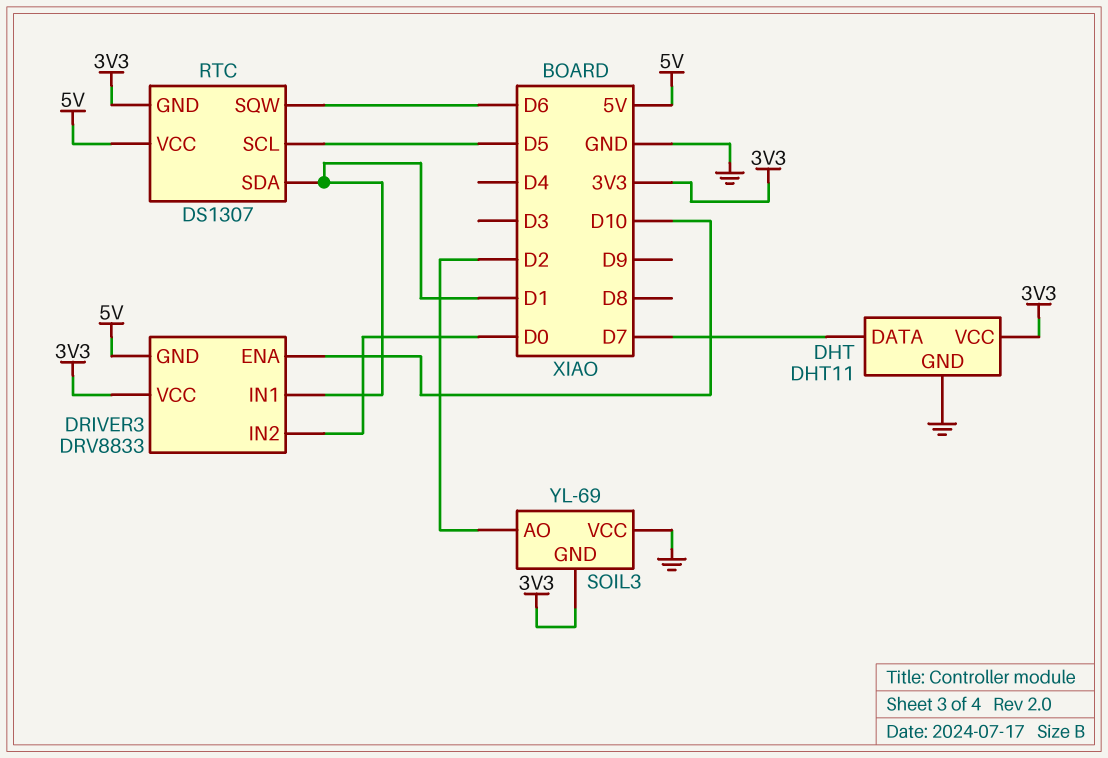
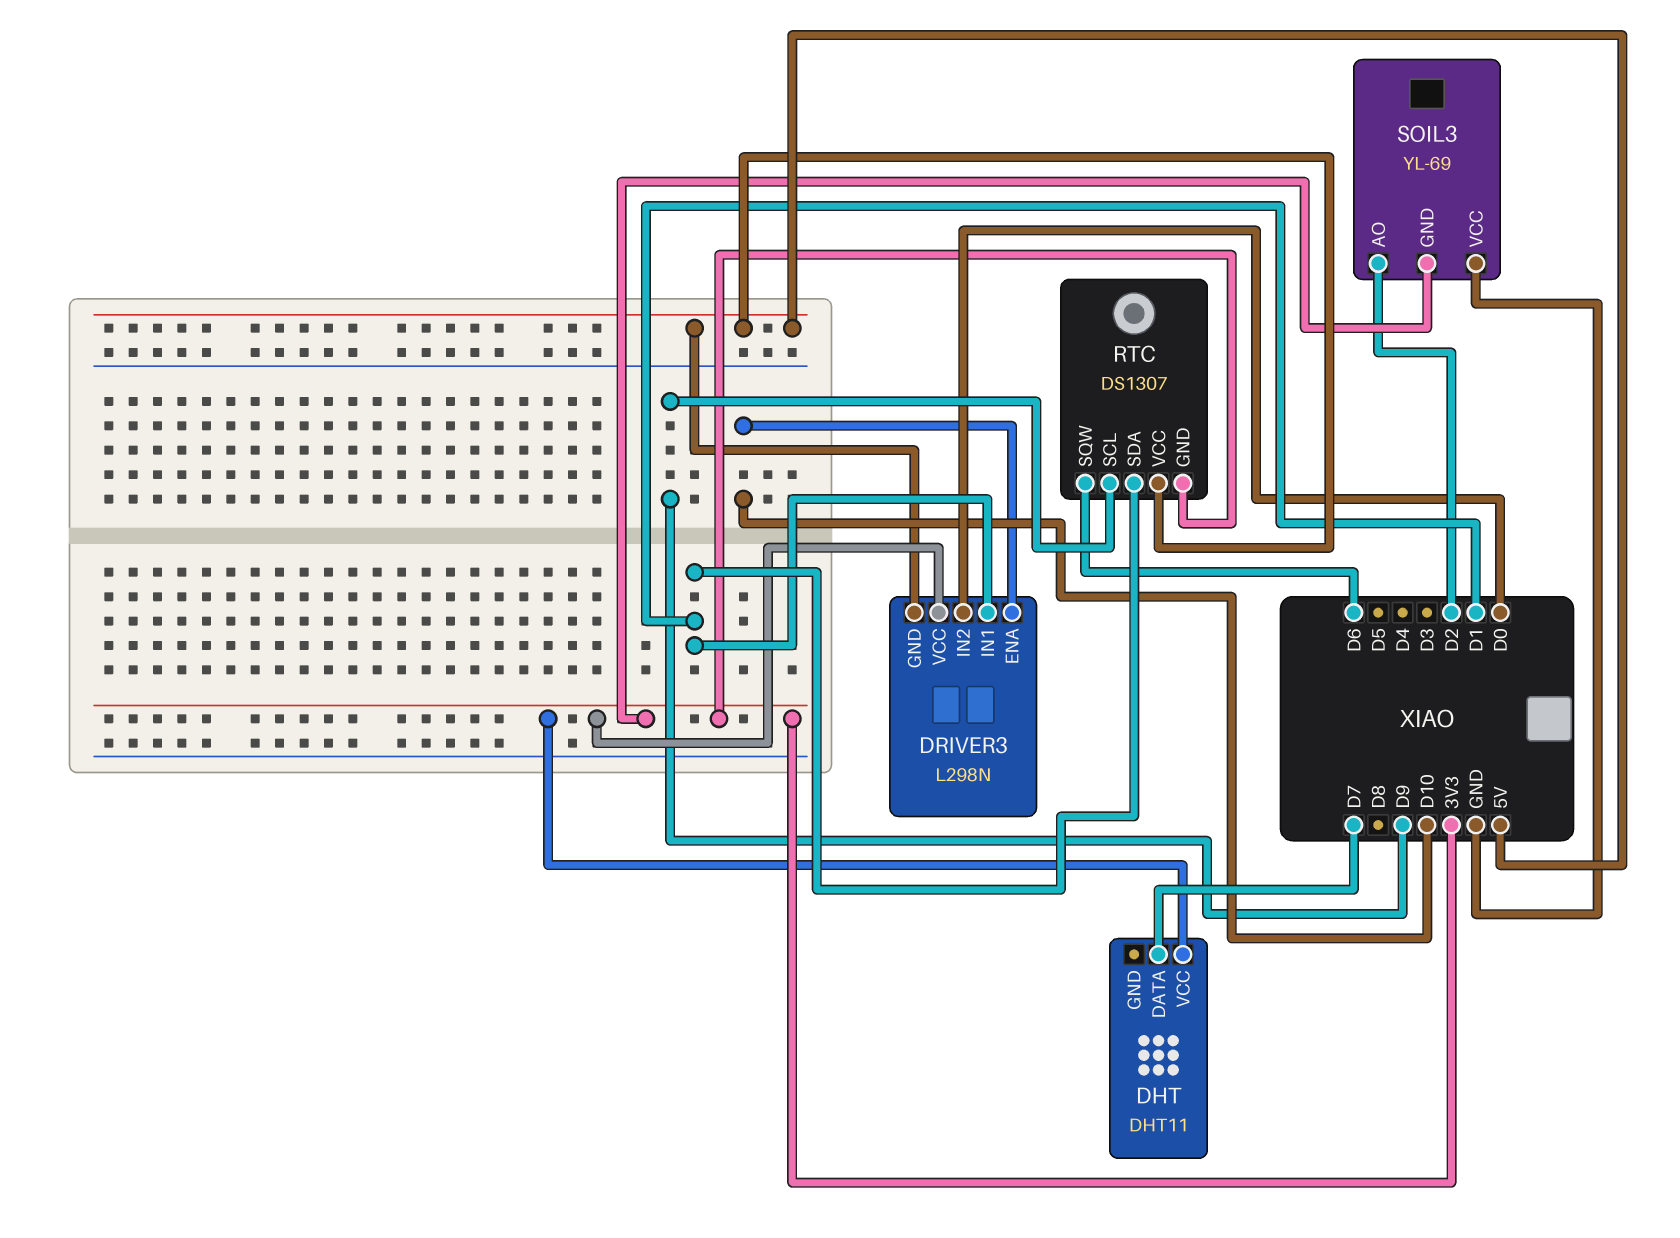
DHT pin GND: GND -> none
DRIVER3: DRV8833 -> L298N
RTC pin SCL: D5 -> D9

